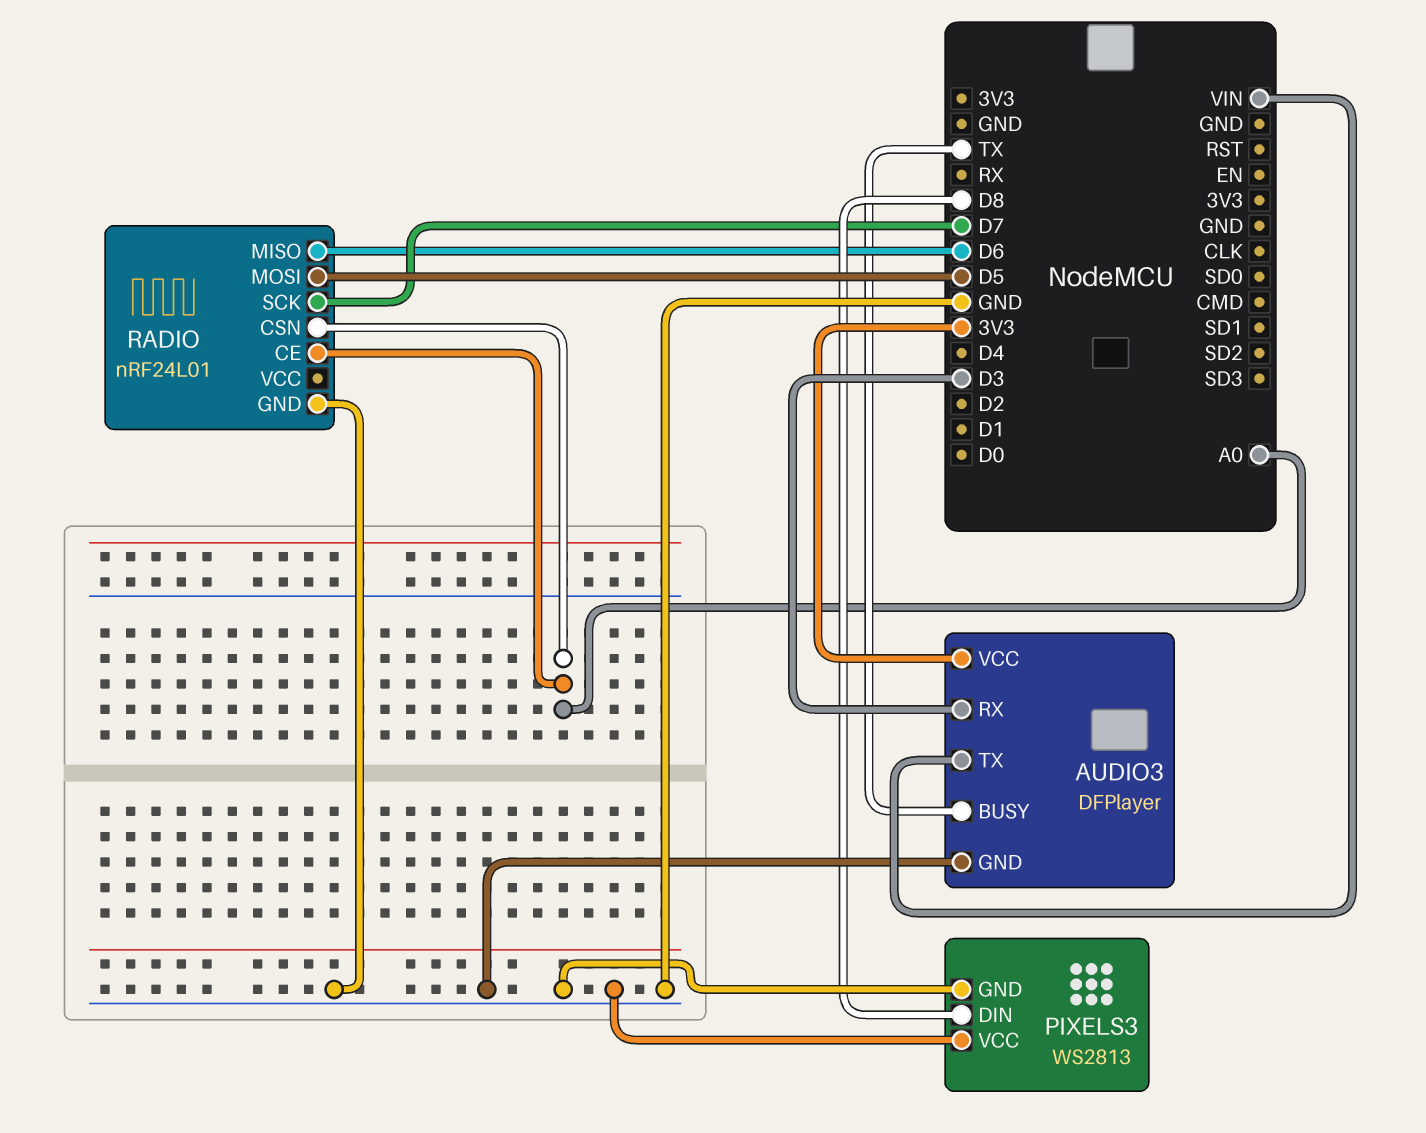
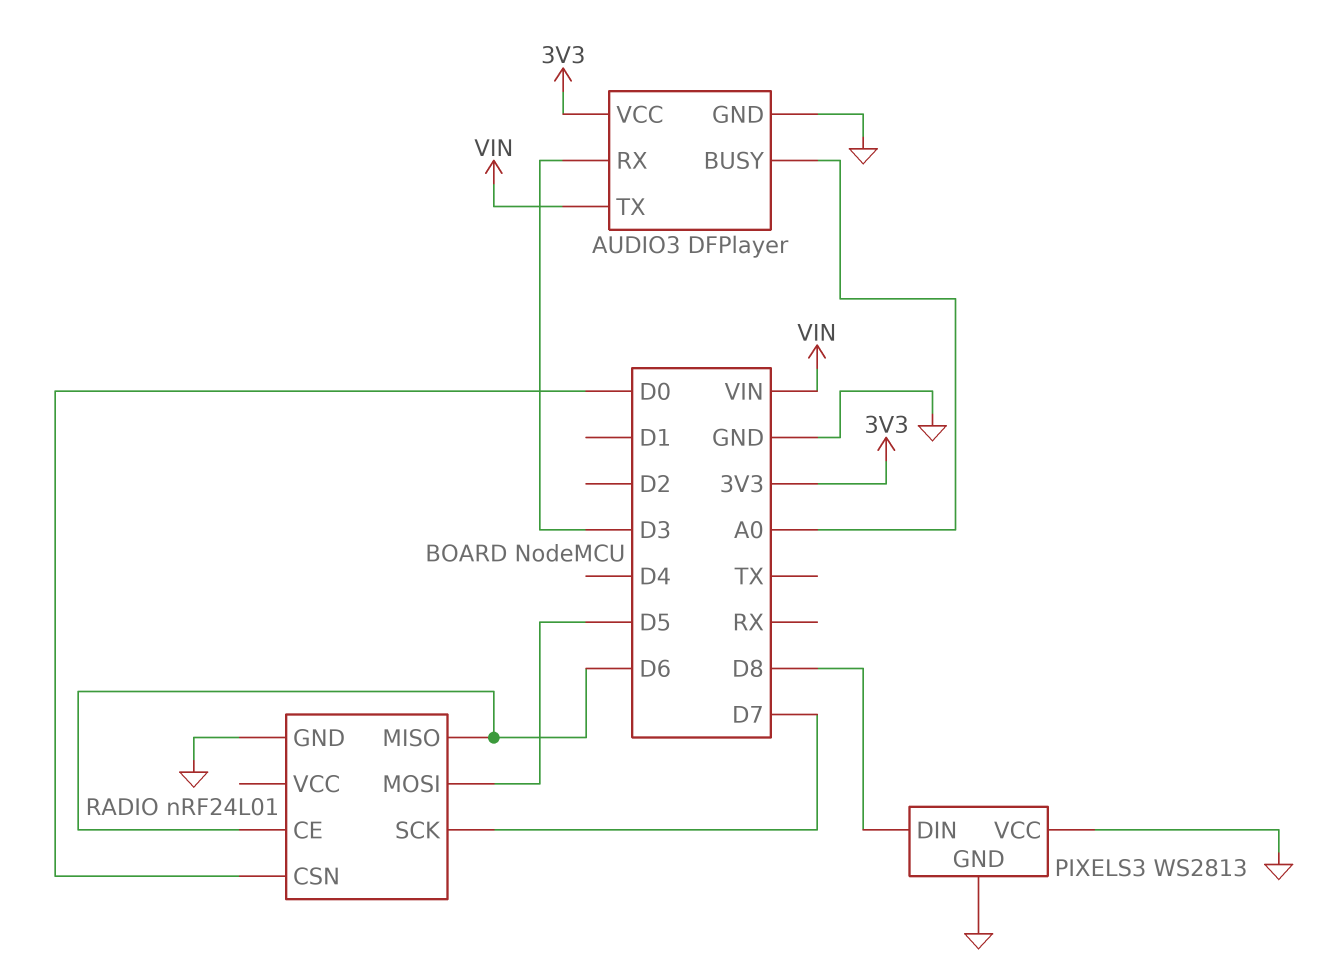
AUDIO3 pin BUSY: TX -> A0
RADIO pin CE: A0 -> D6
RADIO pin CSN: A0 -> D0

